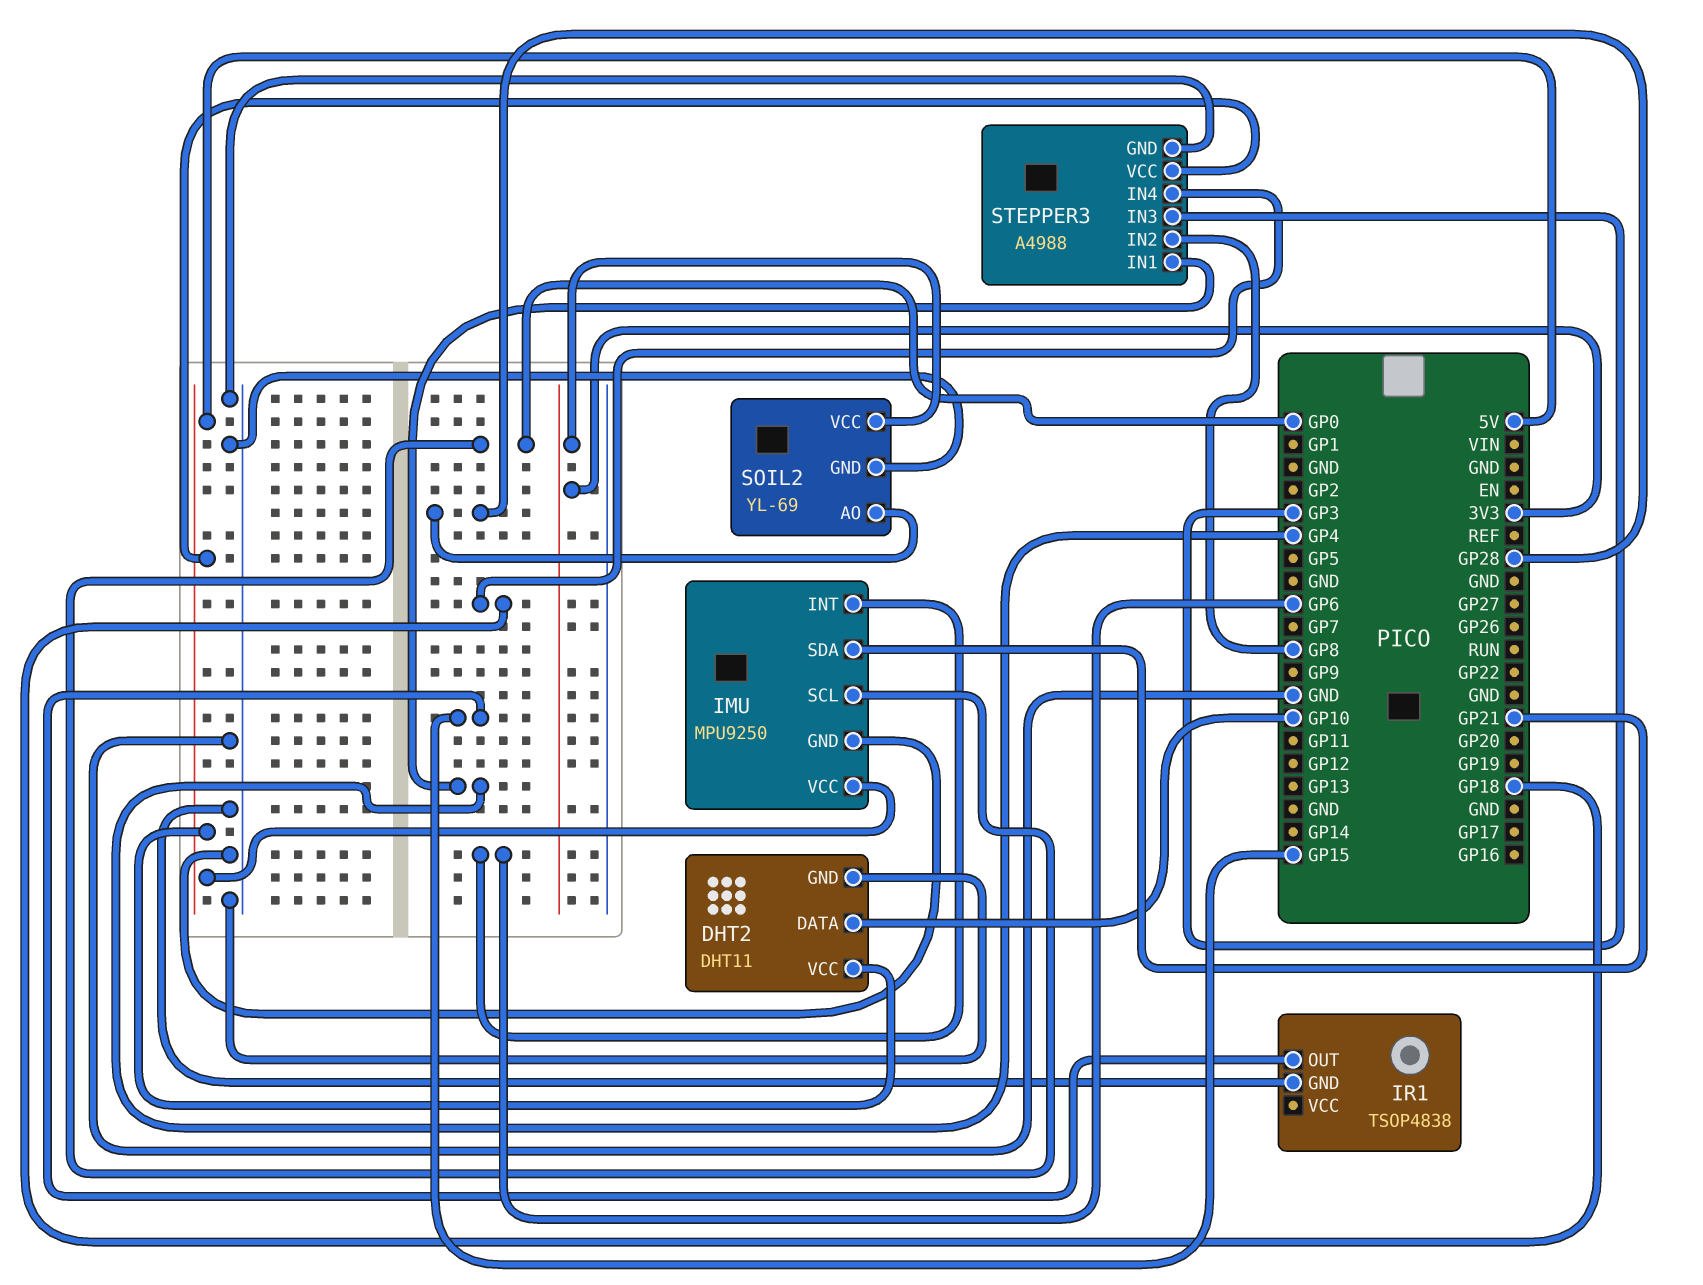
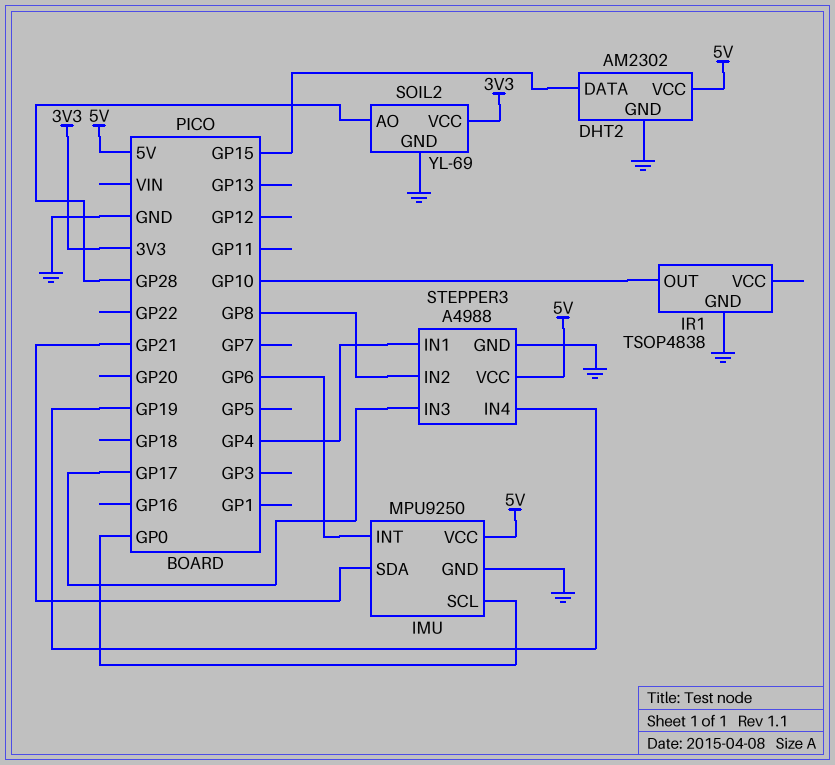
DHT2: DHT11 -> AM2302
DHT2 pin DATA: GP10 -> GP15
IR1 pin OUT: GP15 -> GP10
STEPPER3 pin IN3: GP3 -> GP17
STEPPER3 pin IN4: GP18 -> GP19

